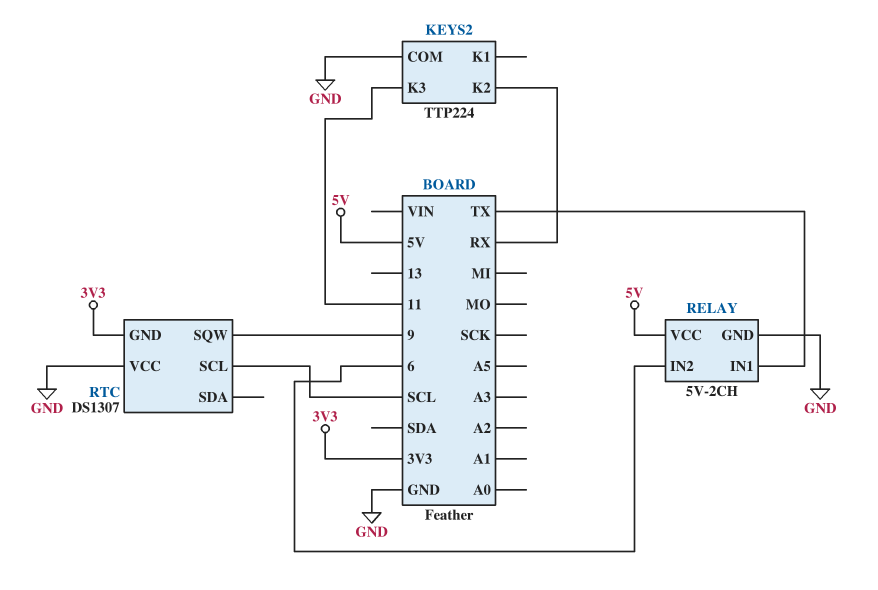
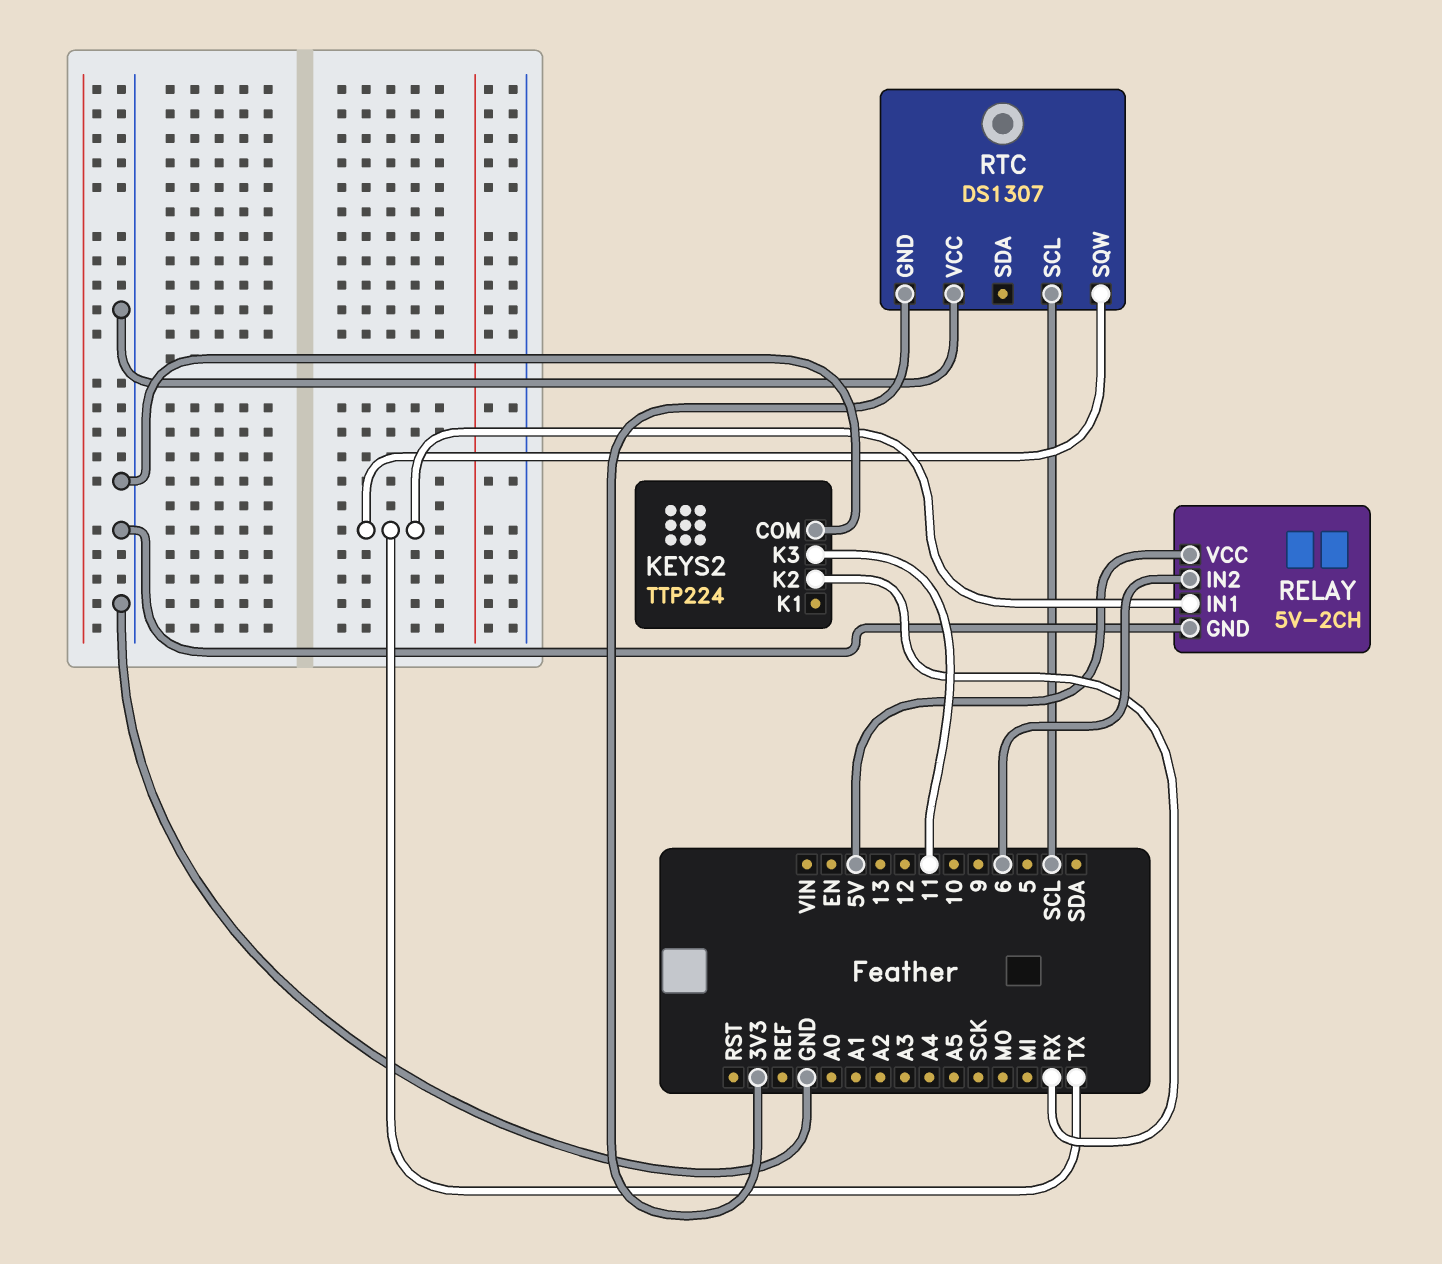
RTC pin SQW: 9 -> TX

